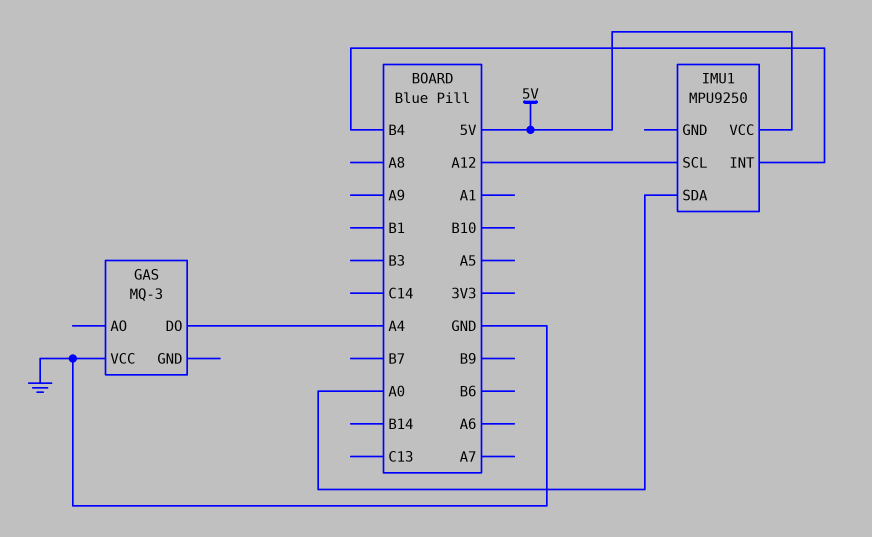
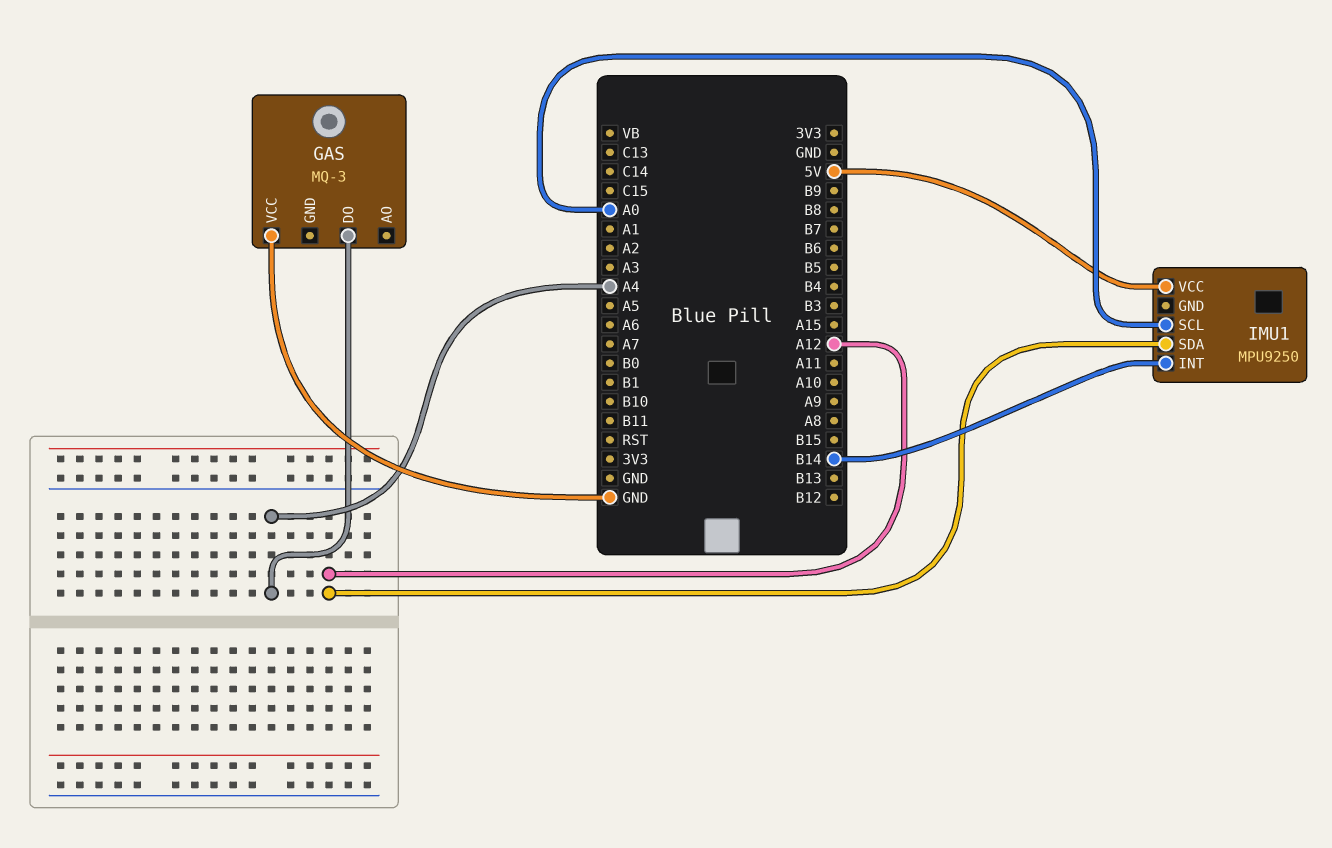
IMU1 pin INT: B4 -> B14
IMU1 pin SCL: A12 -> A0
IMU1 pin SDA: A0 -> A12

